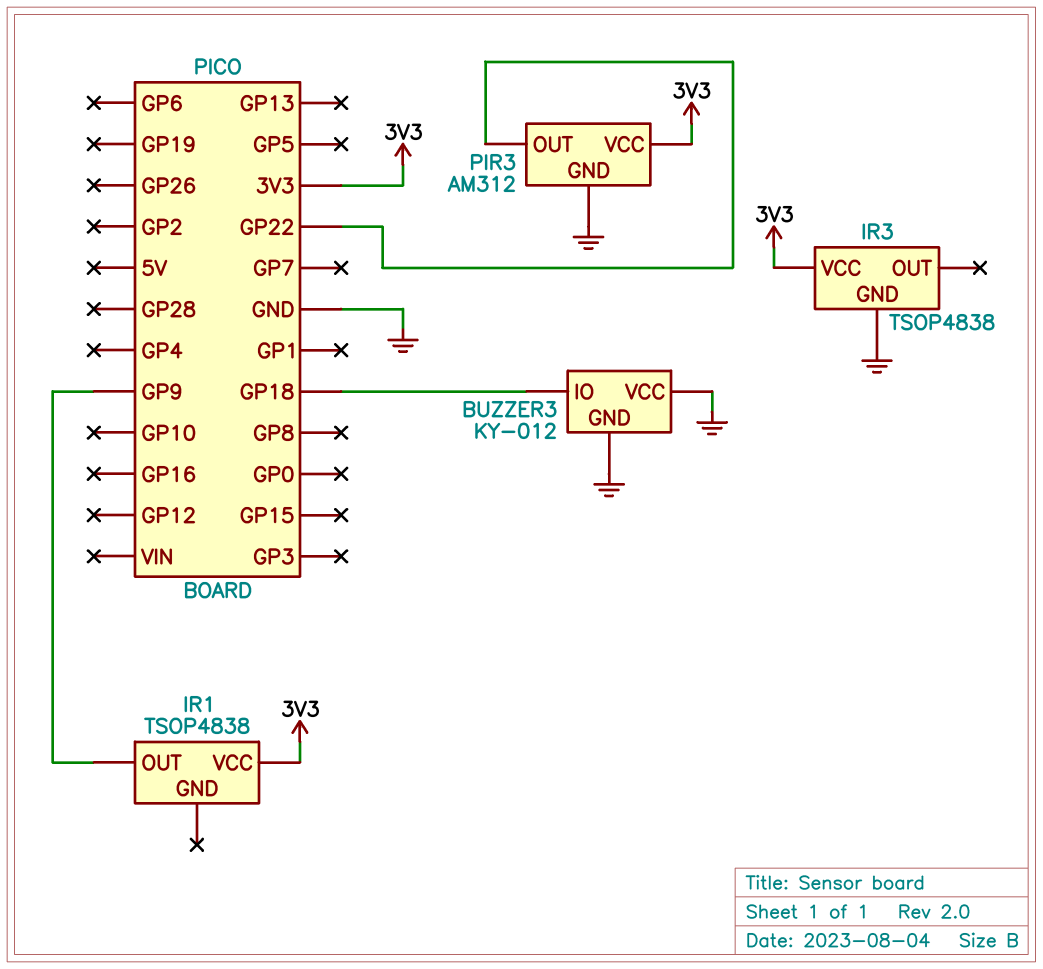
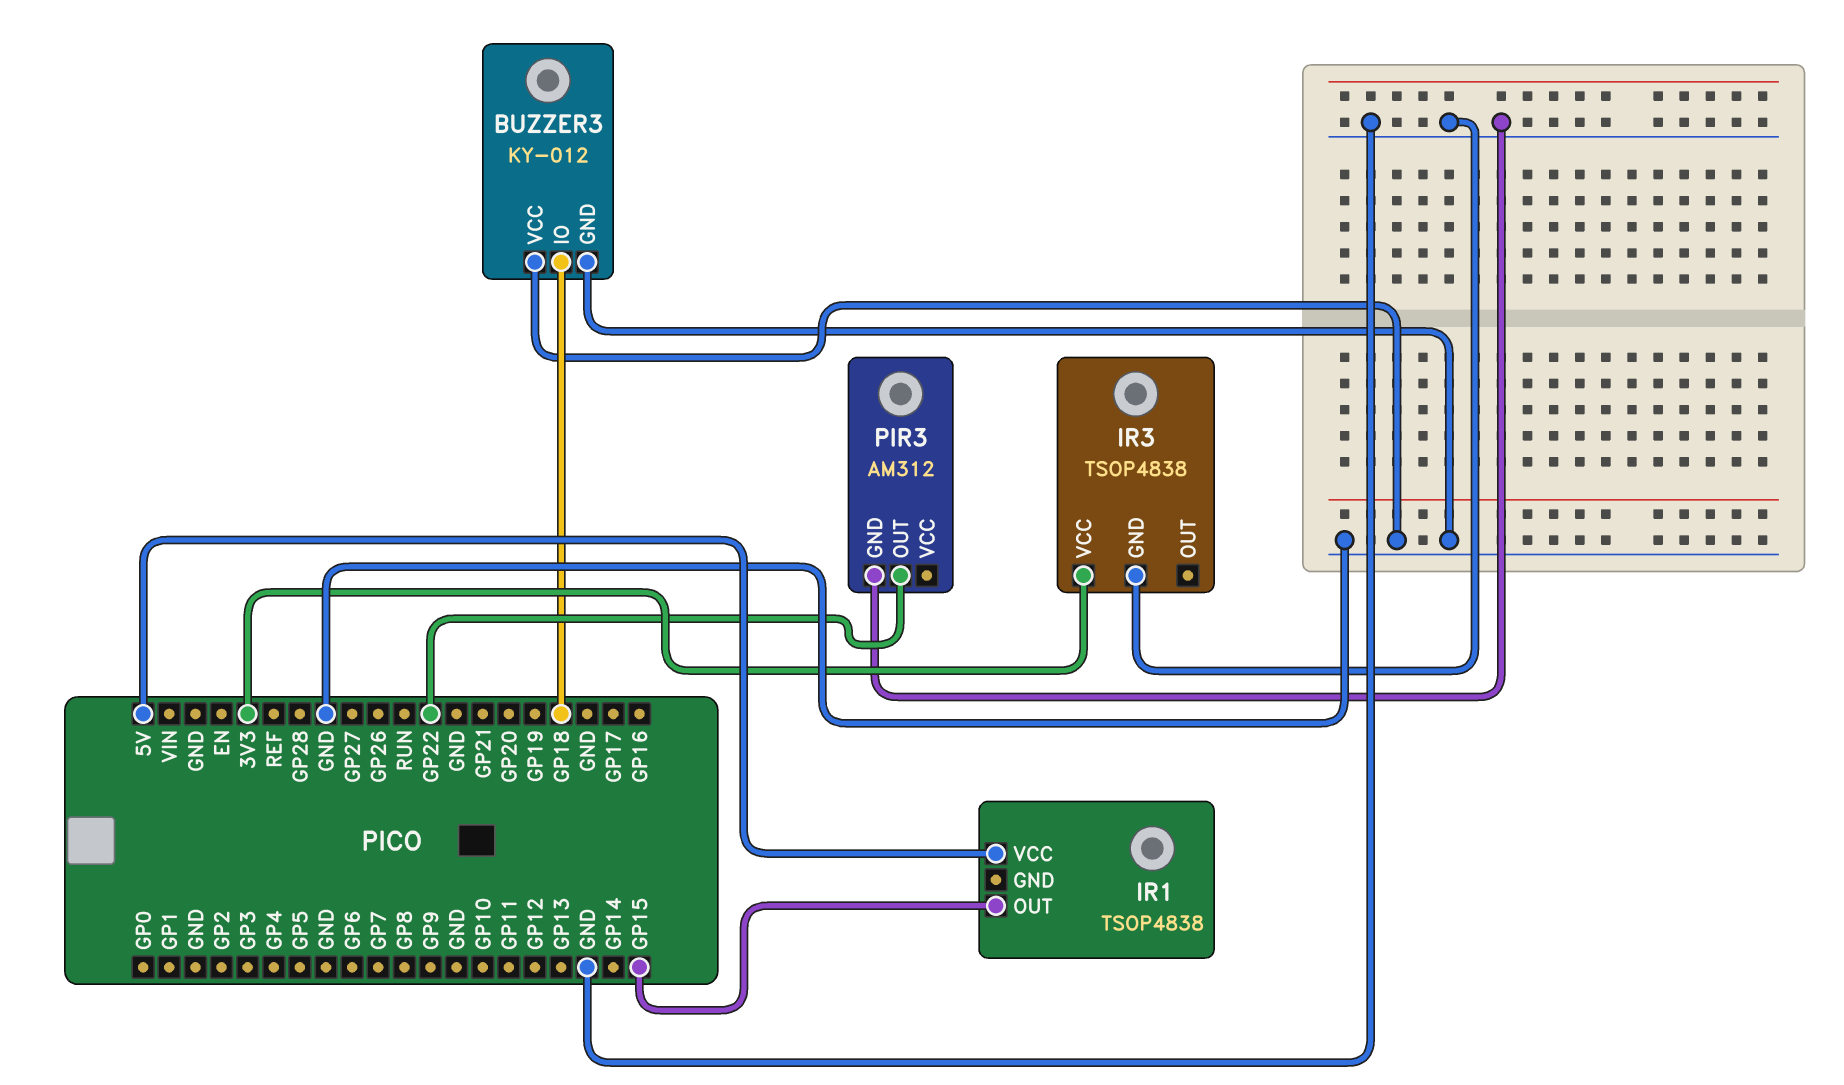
IR1 pin OUT: GP9 -> GP15
IR1 pin VCC: 3V3 -> 5V
PIR3 pin VCC: 3V3 -> none

